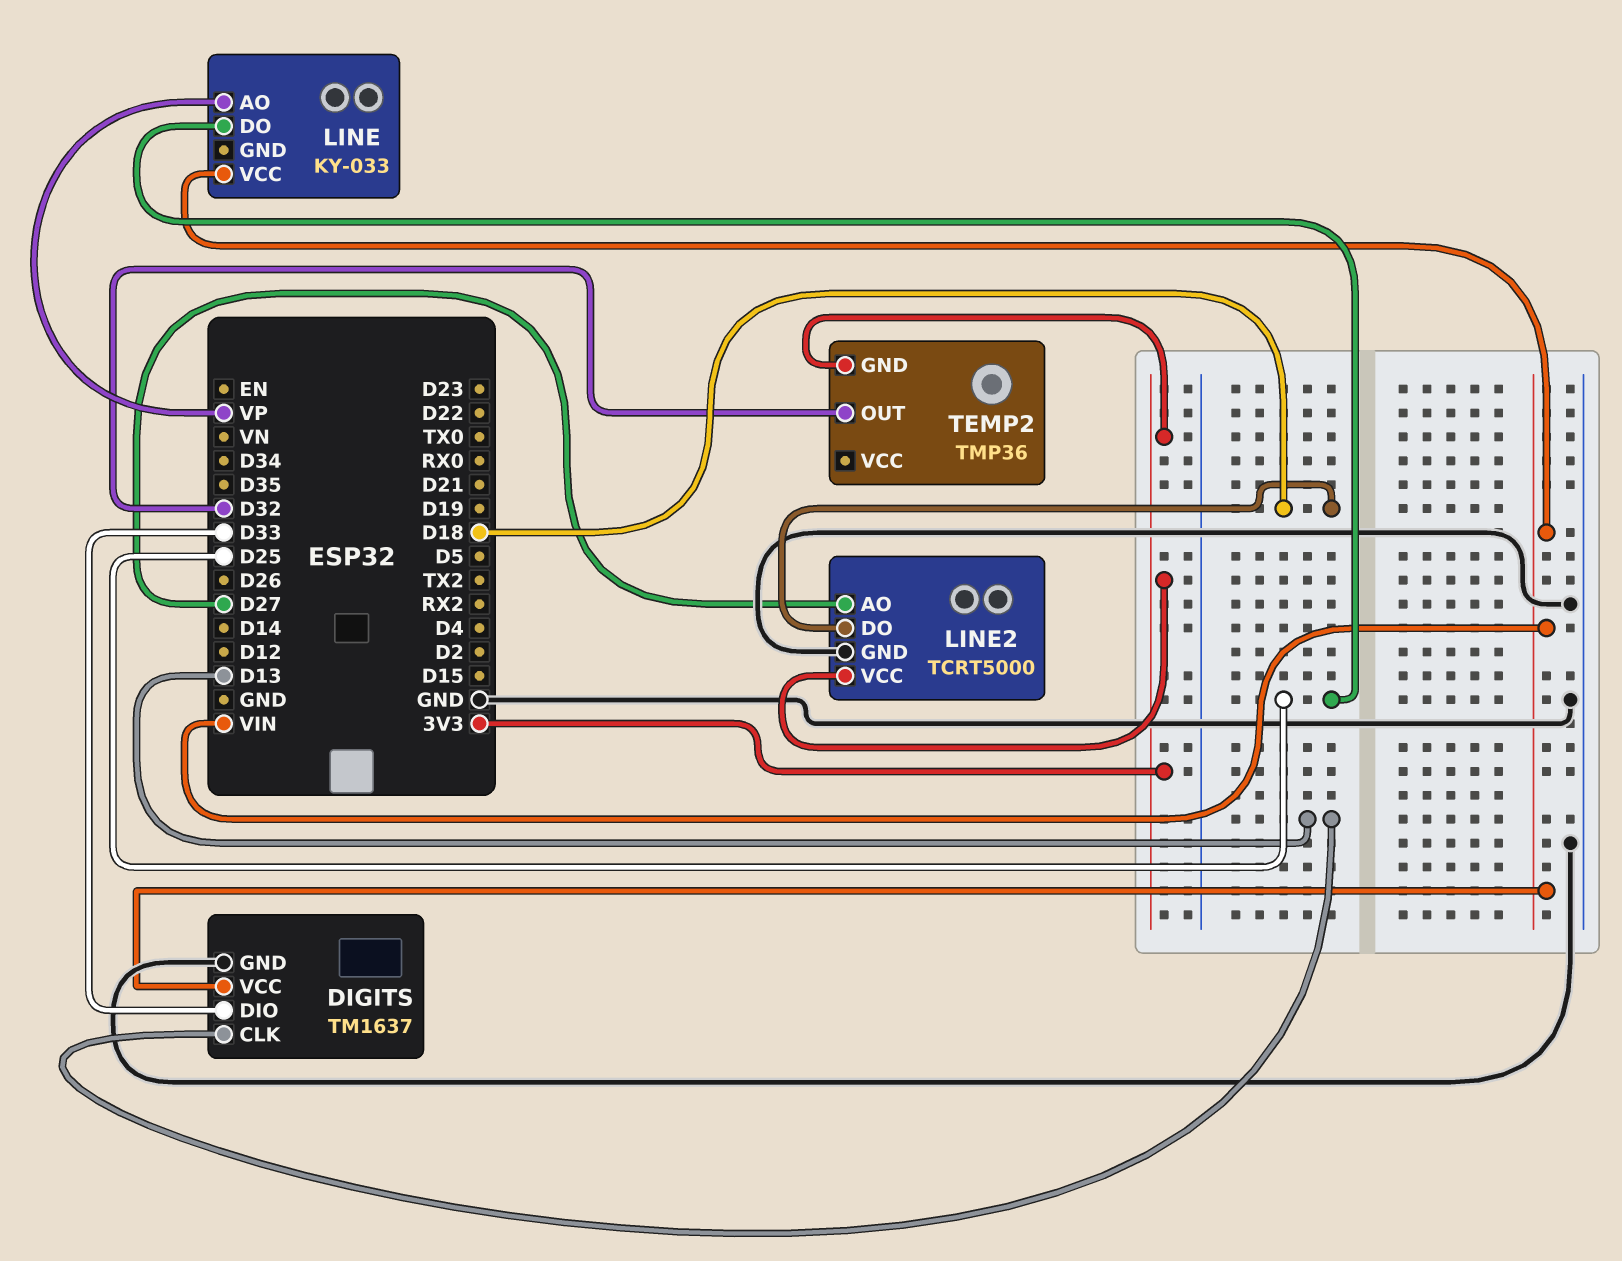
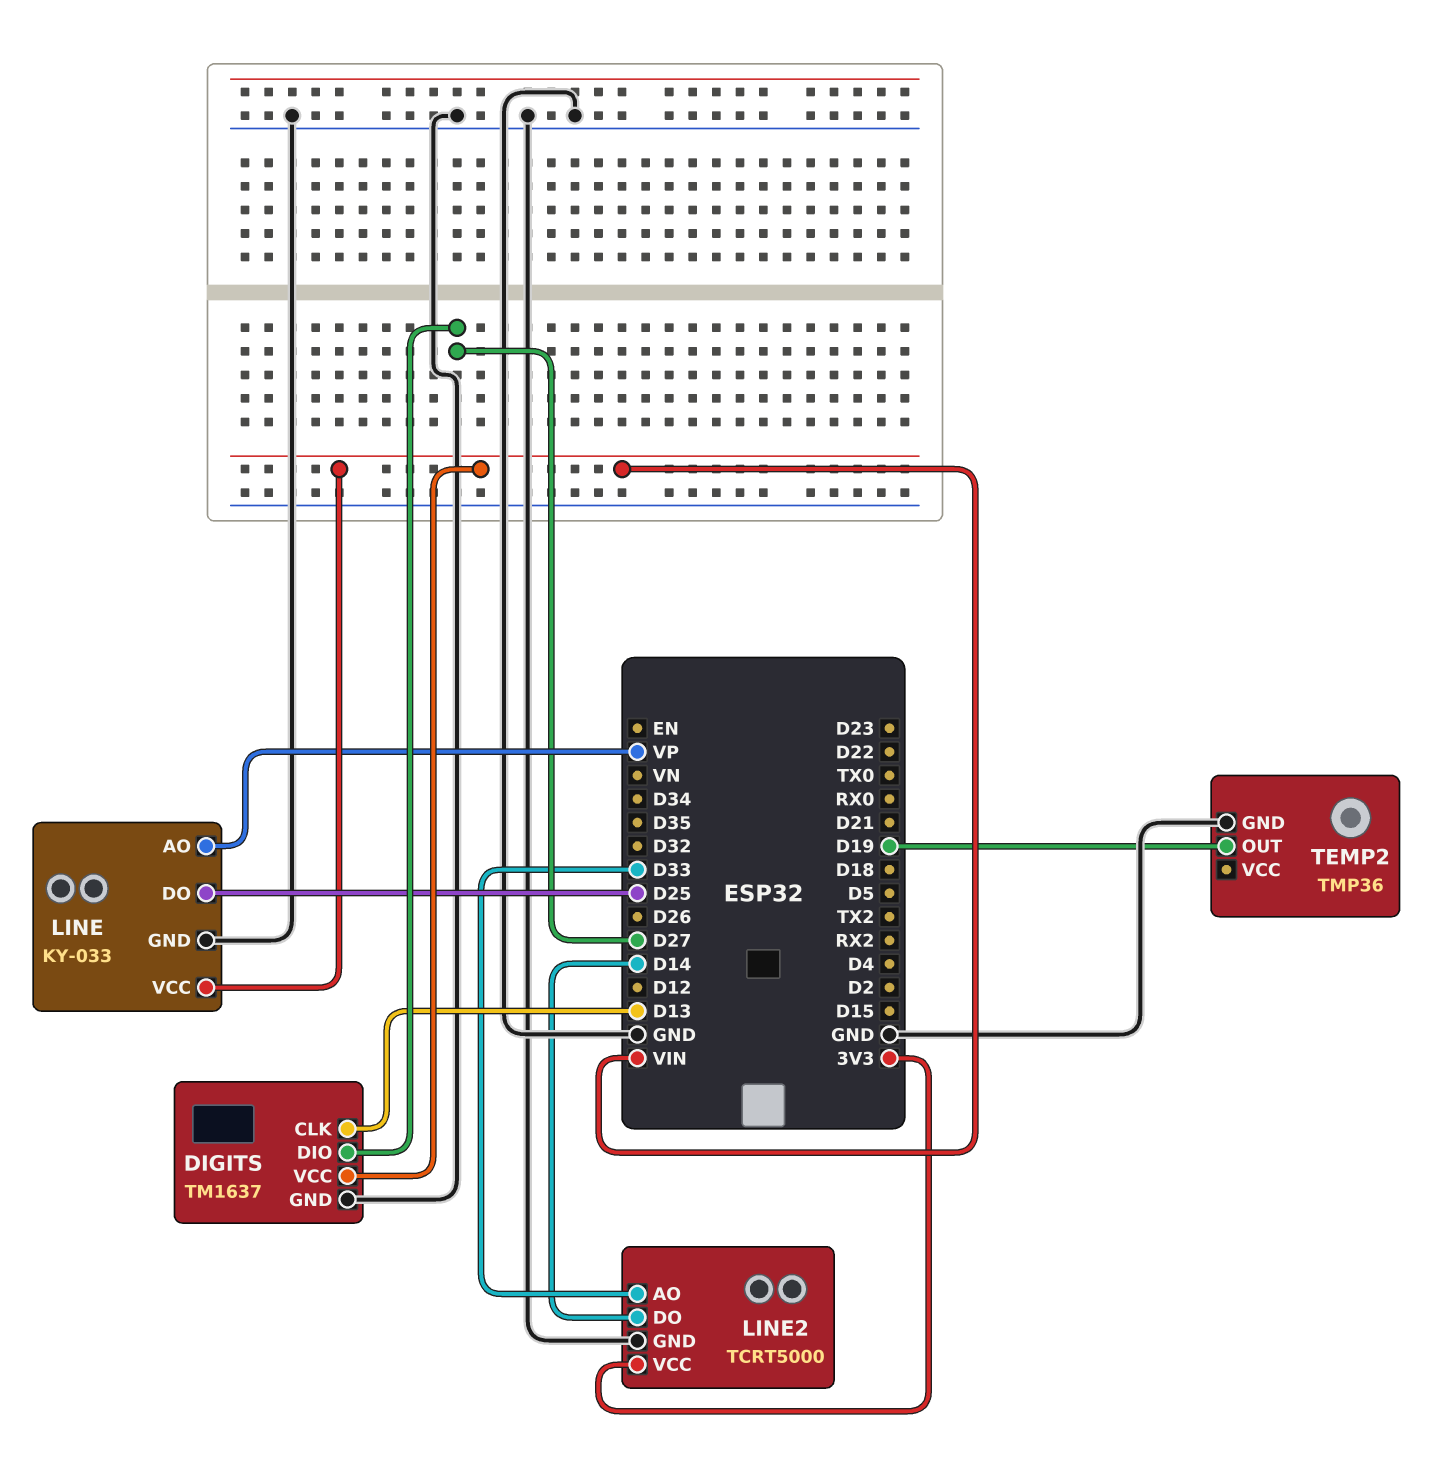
DIGITS pin DIO: D33 -> D27
LINE pin GND: none -> GND
LINE2 pin AO: D27 -> D33
LINE2 pin DO: D18 -> D14
TEMP2 pin GND: 3V3 -> GND
TEMP2 pin OUT: D32 -> D19

